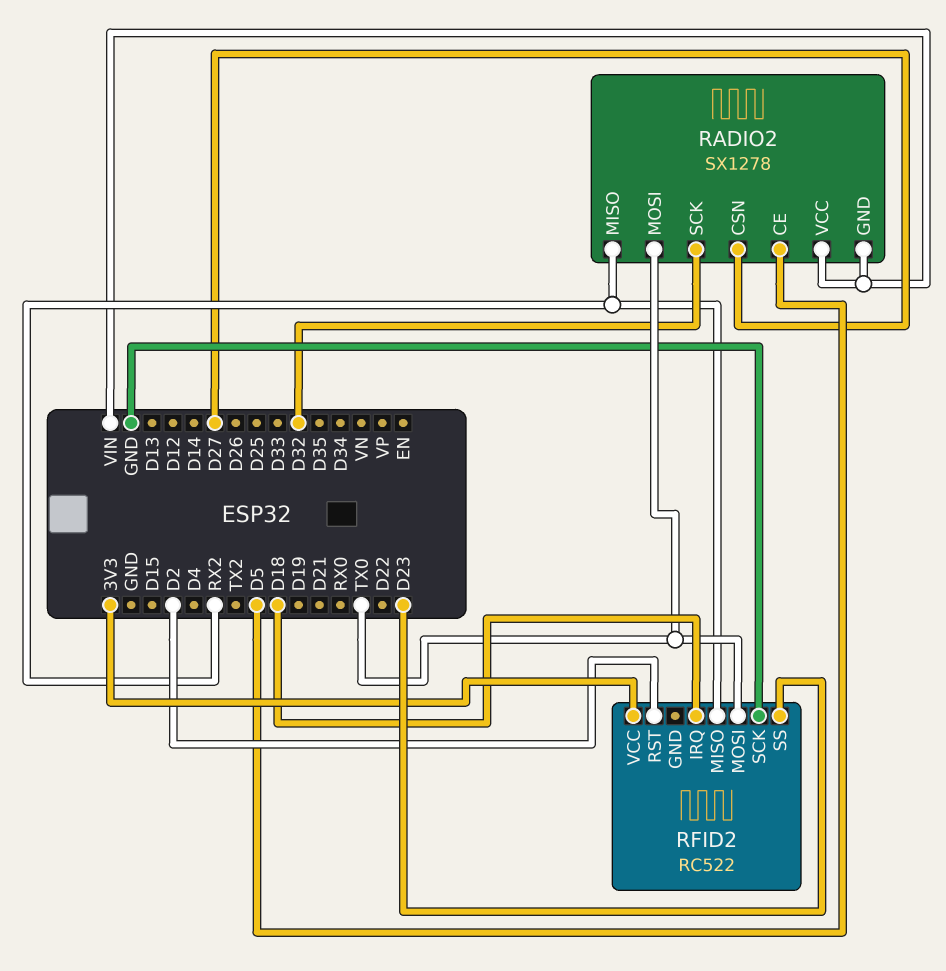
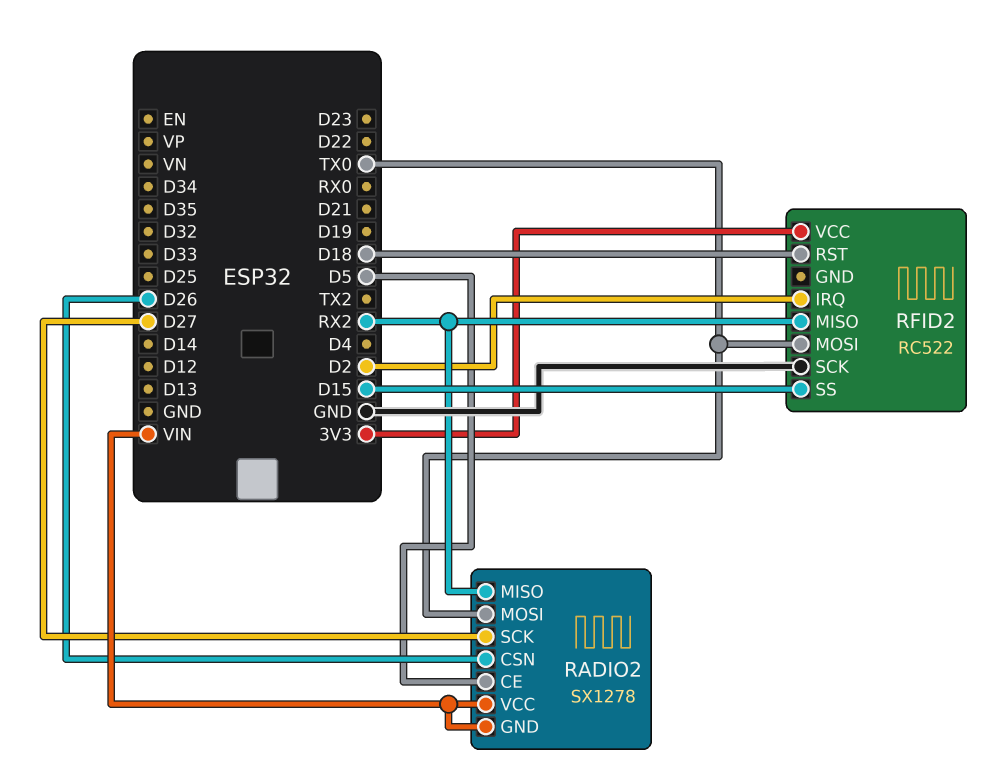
RADIO2 pin CSN: D27 -> D26
RADIO2 pin SCK: D32 -> D27
RFID2 pin IRQ: D18 -> D2
RFID2 pin RST: D2 -> D18
RFID2 pin SS: D23 -> D15

